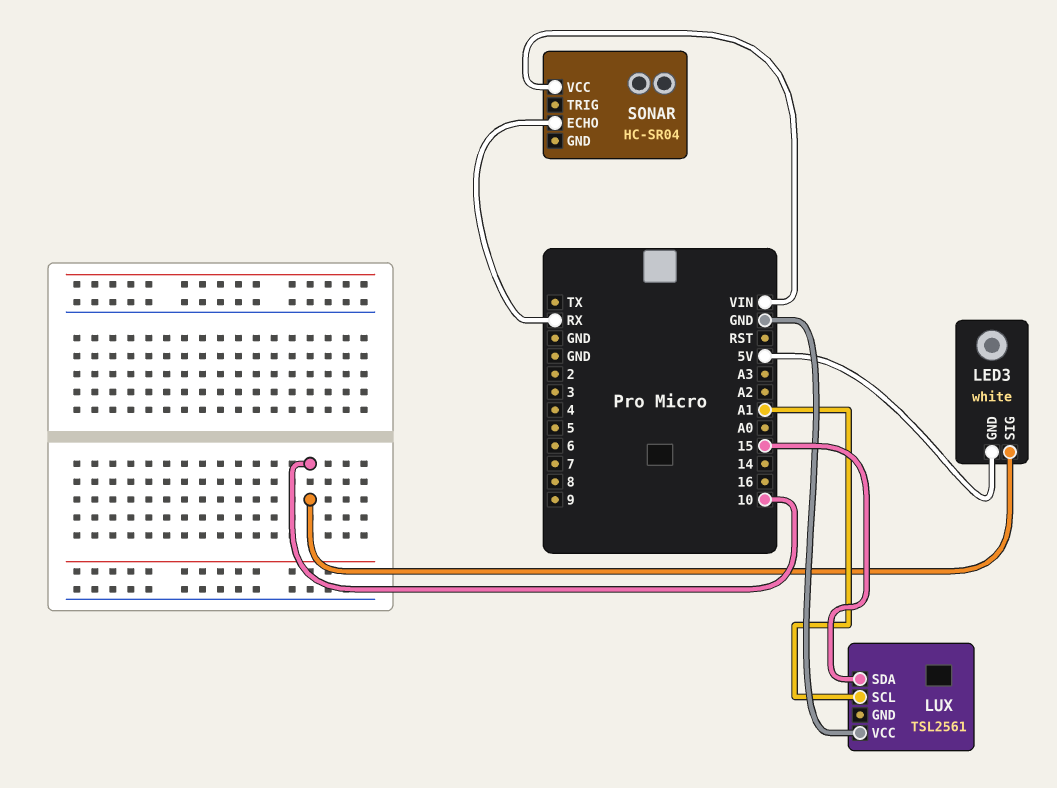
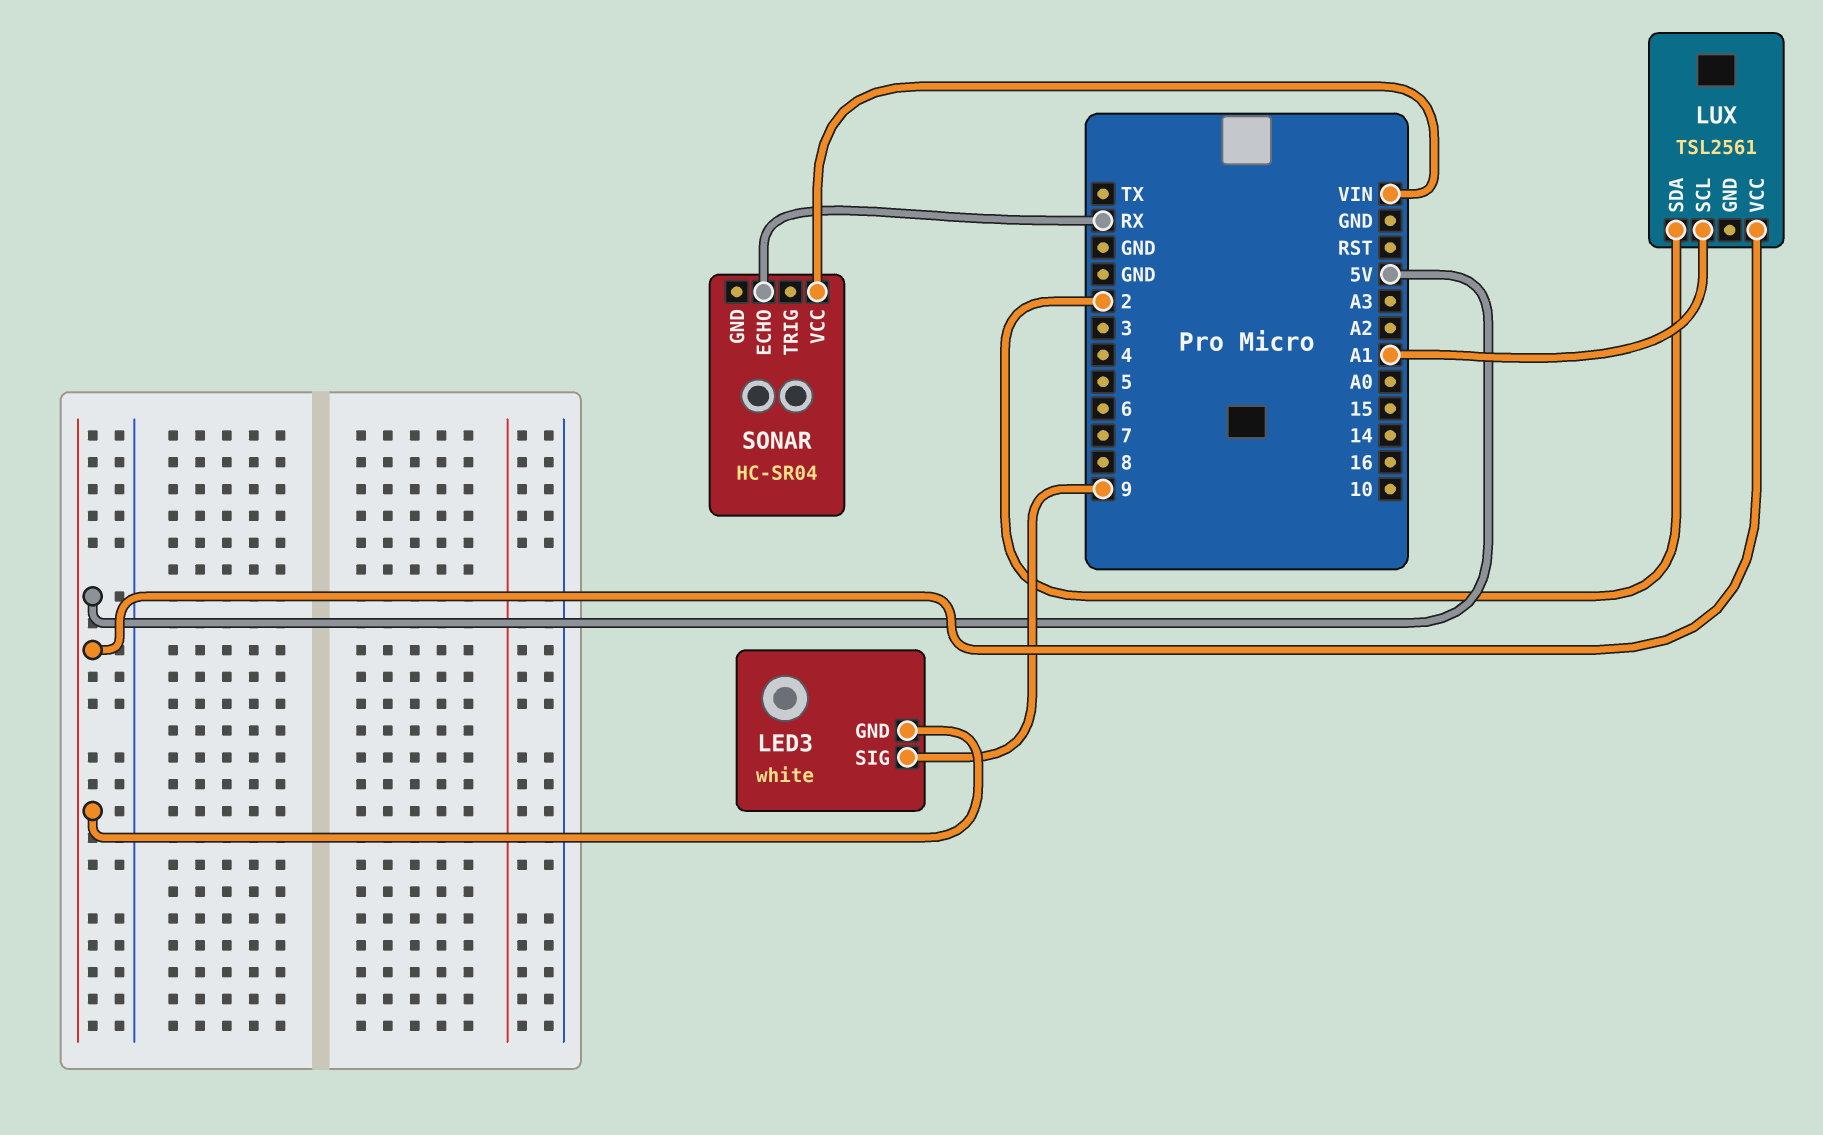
LED3 pin SIG: 10 -> 9
LUX pin SDA: 15 -> 2
LUX pin VCC: GND -> 5V

